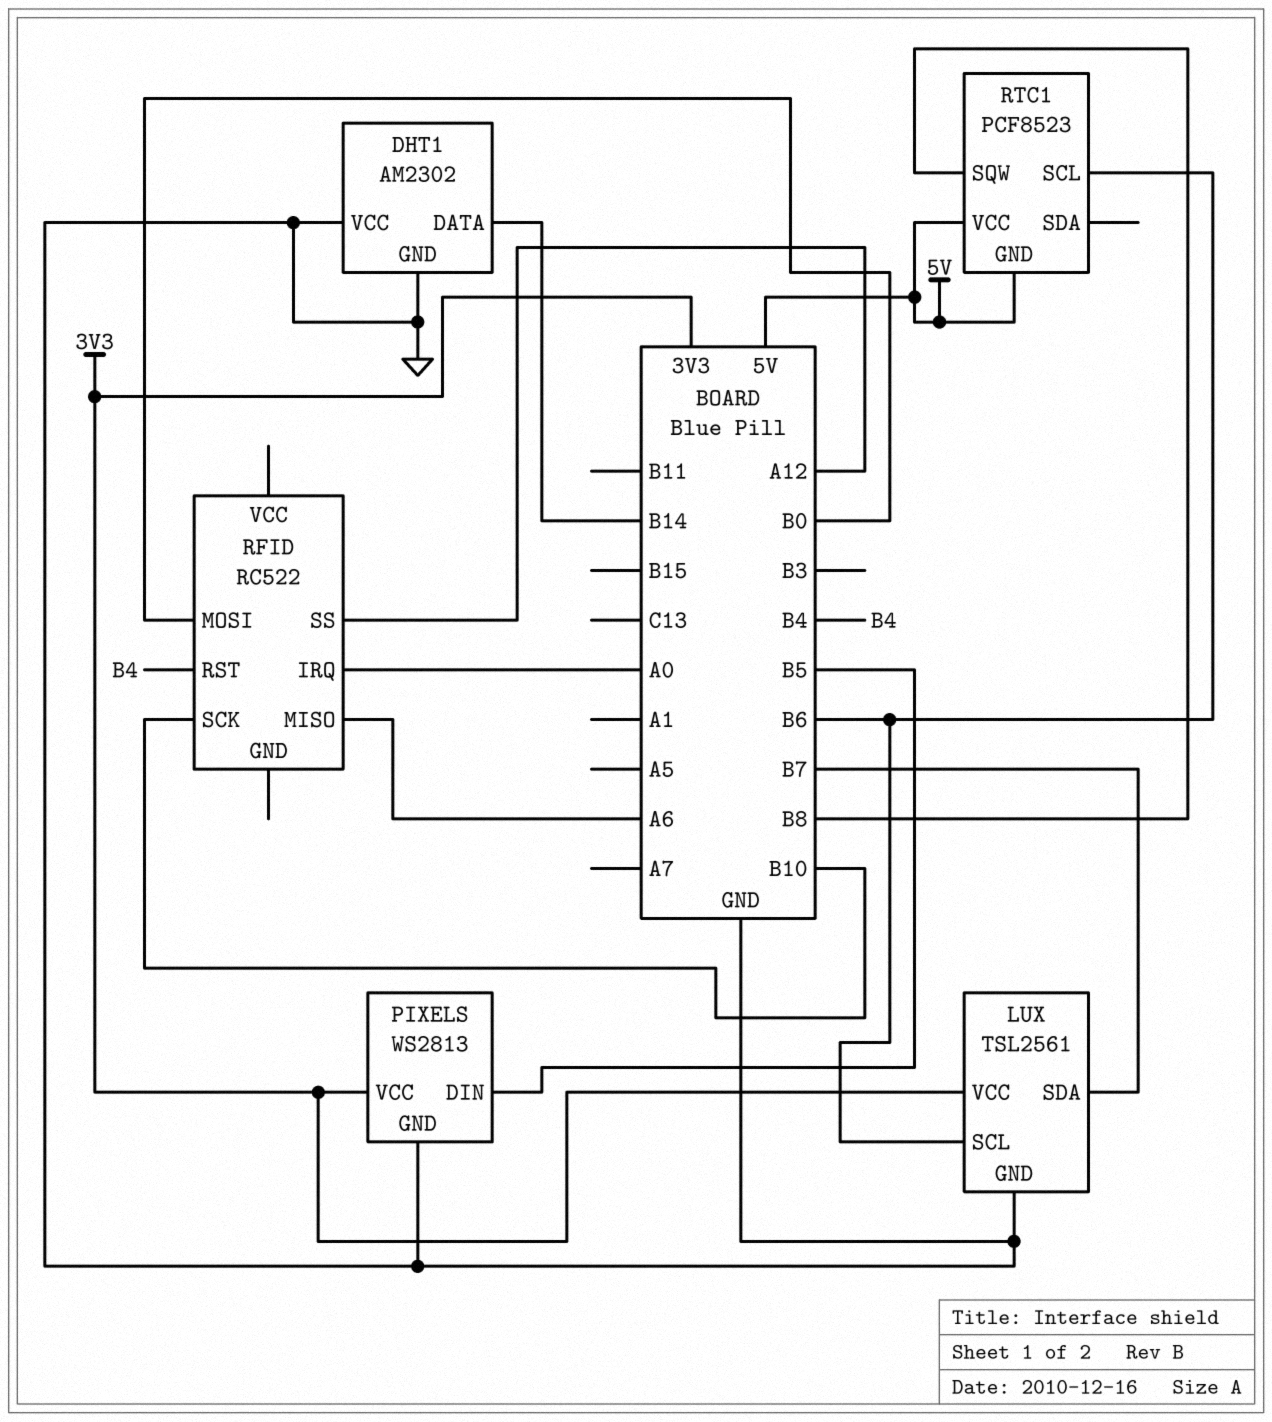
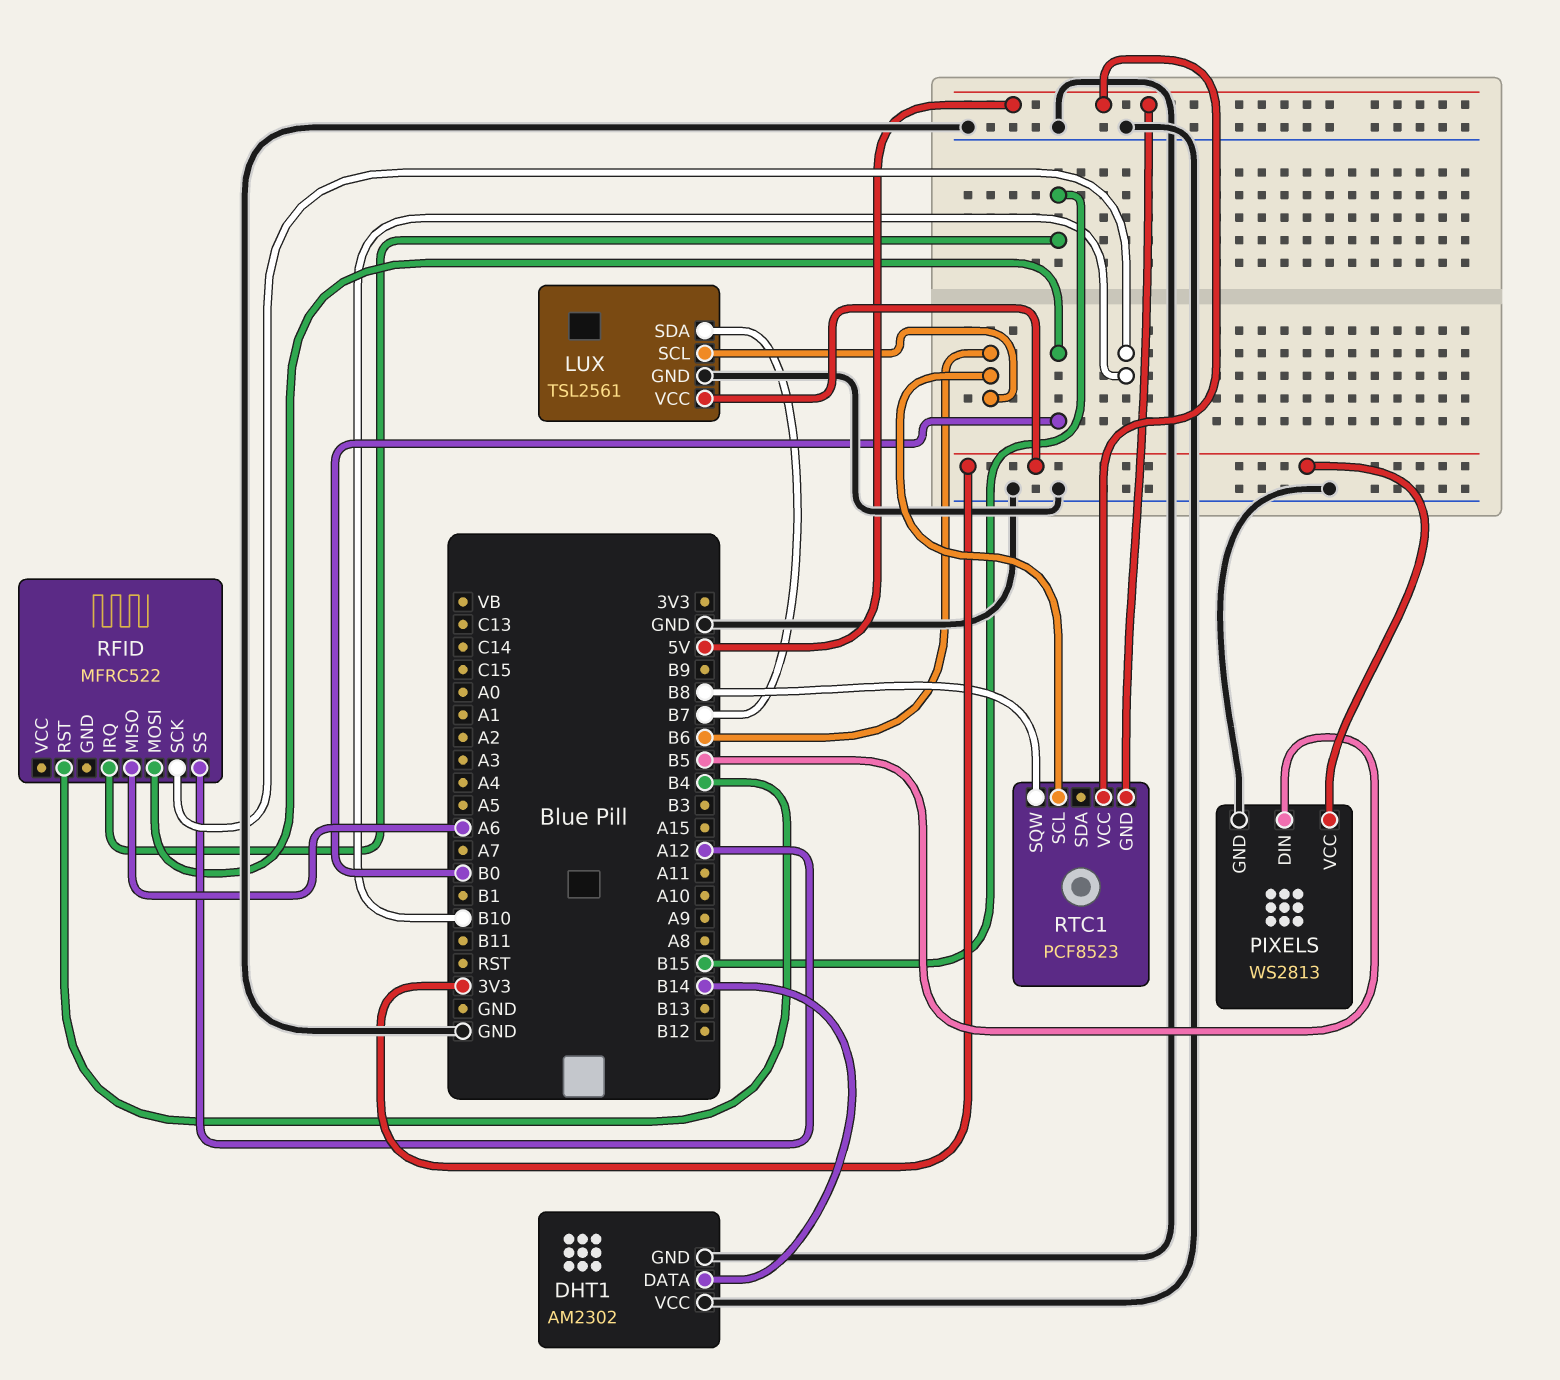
RFID: RC522 -> MFRC522
RFID pin IRQ: A0 -> B15

